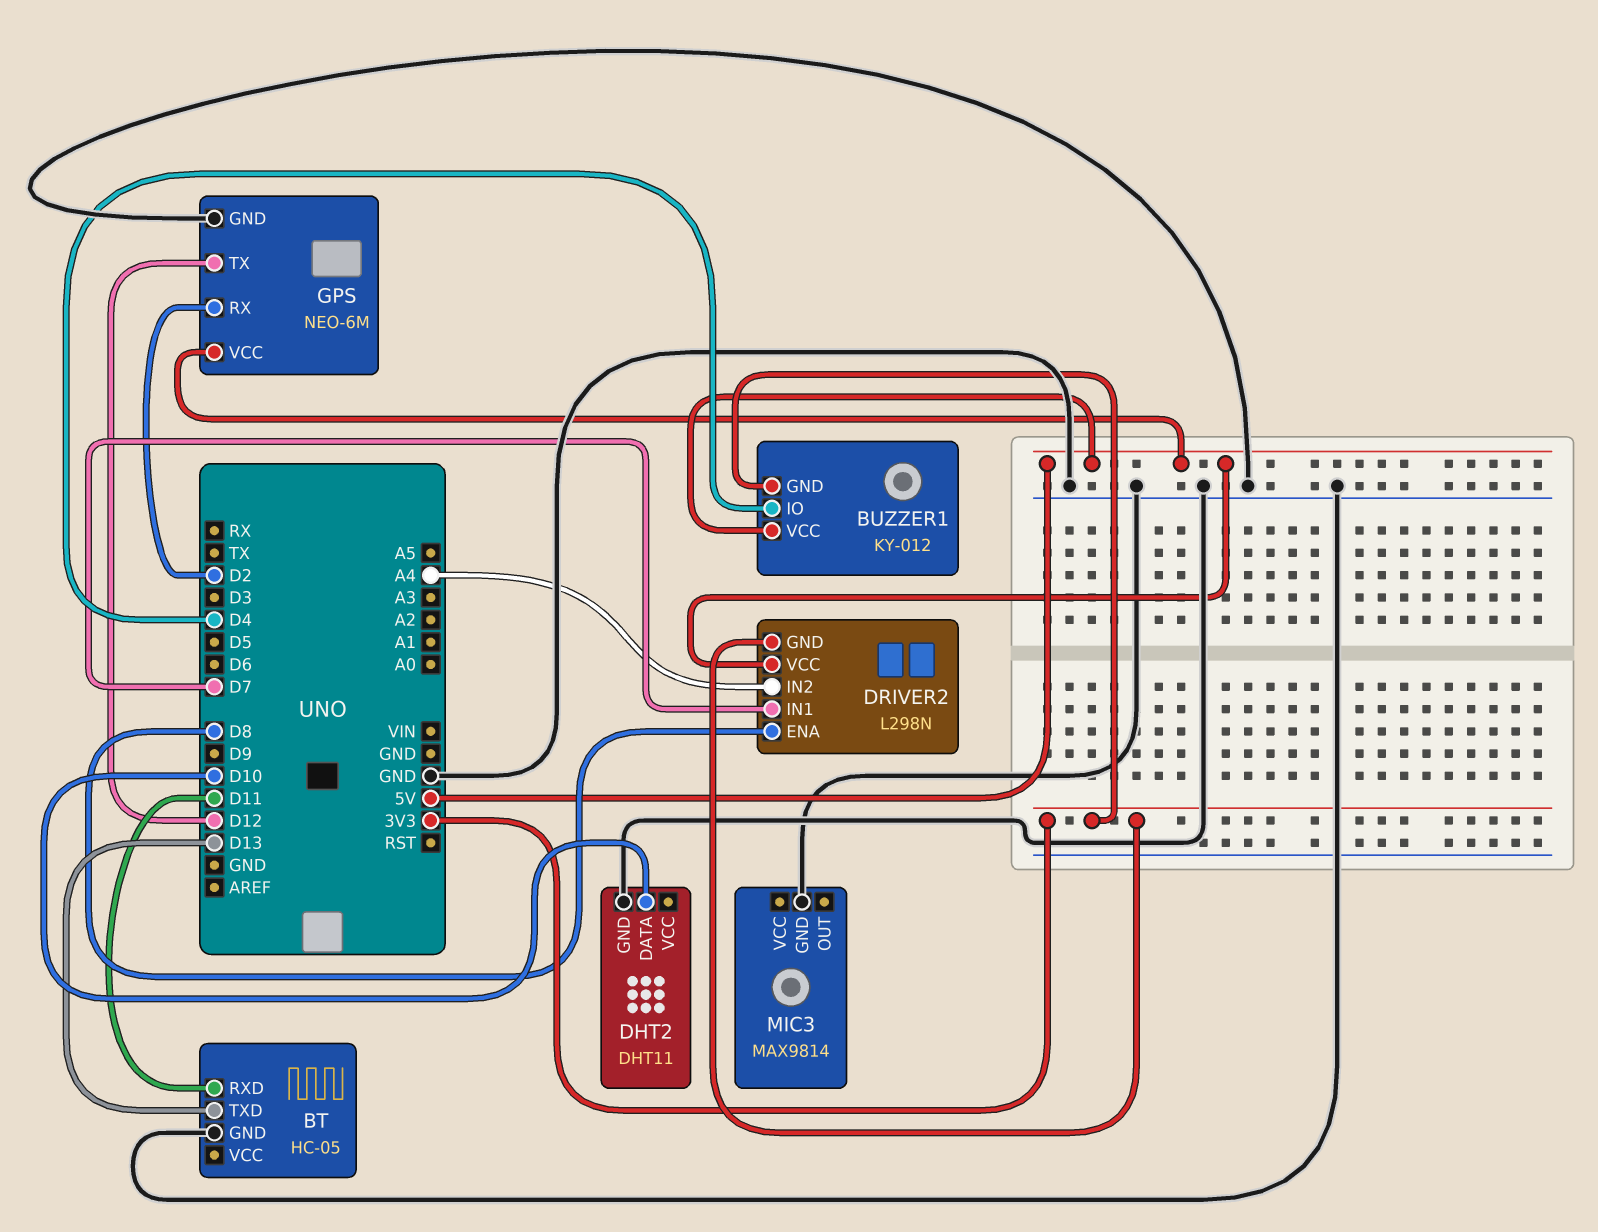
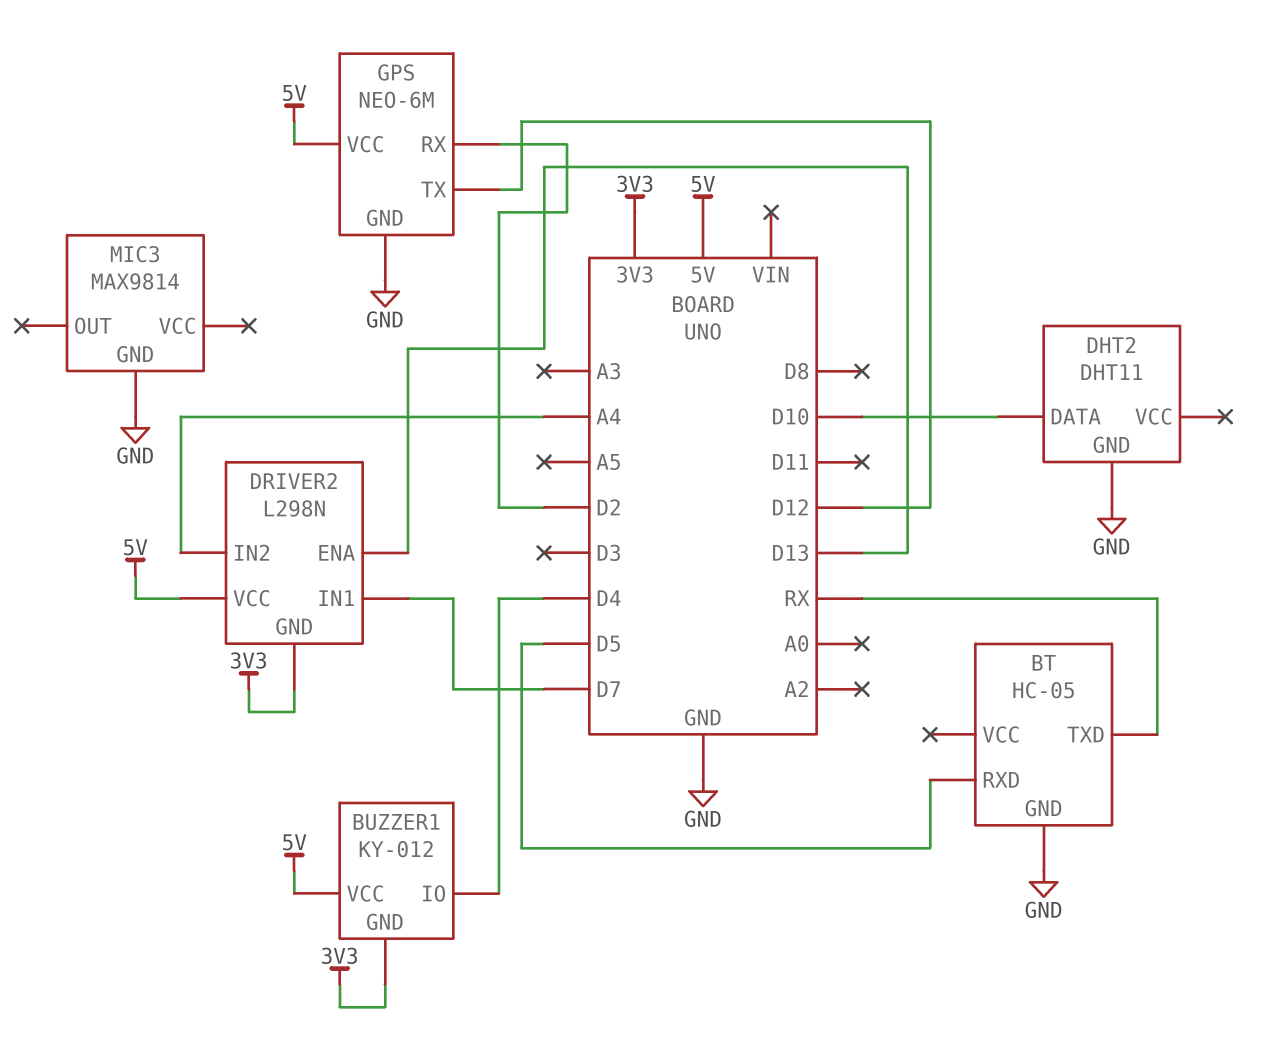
BT pin RXD: D11 -> D5
BT pin TXD: D13 -> RX
DRIVER2 pin ENA: D8 -> D13

